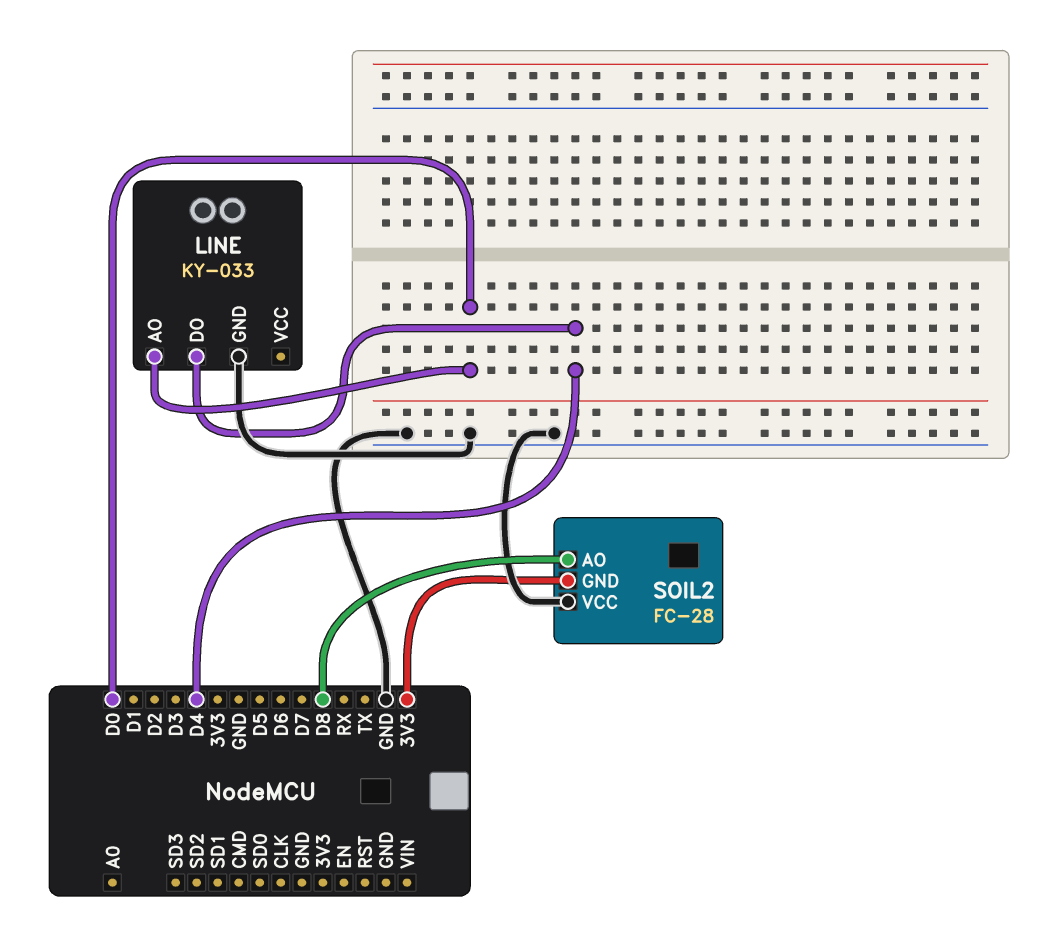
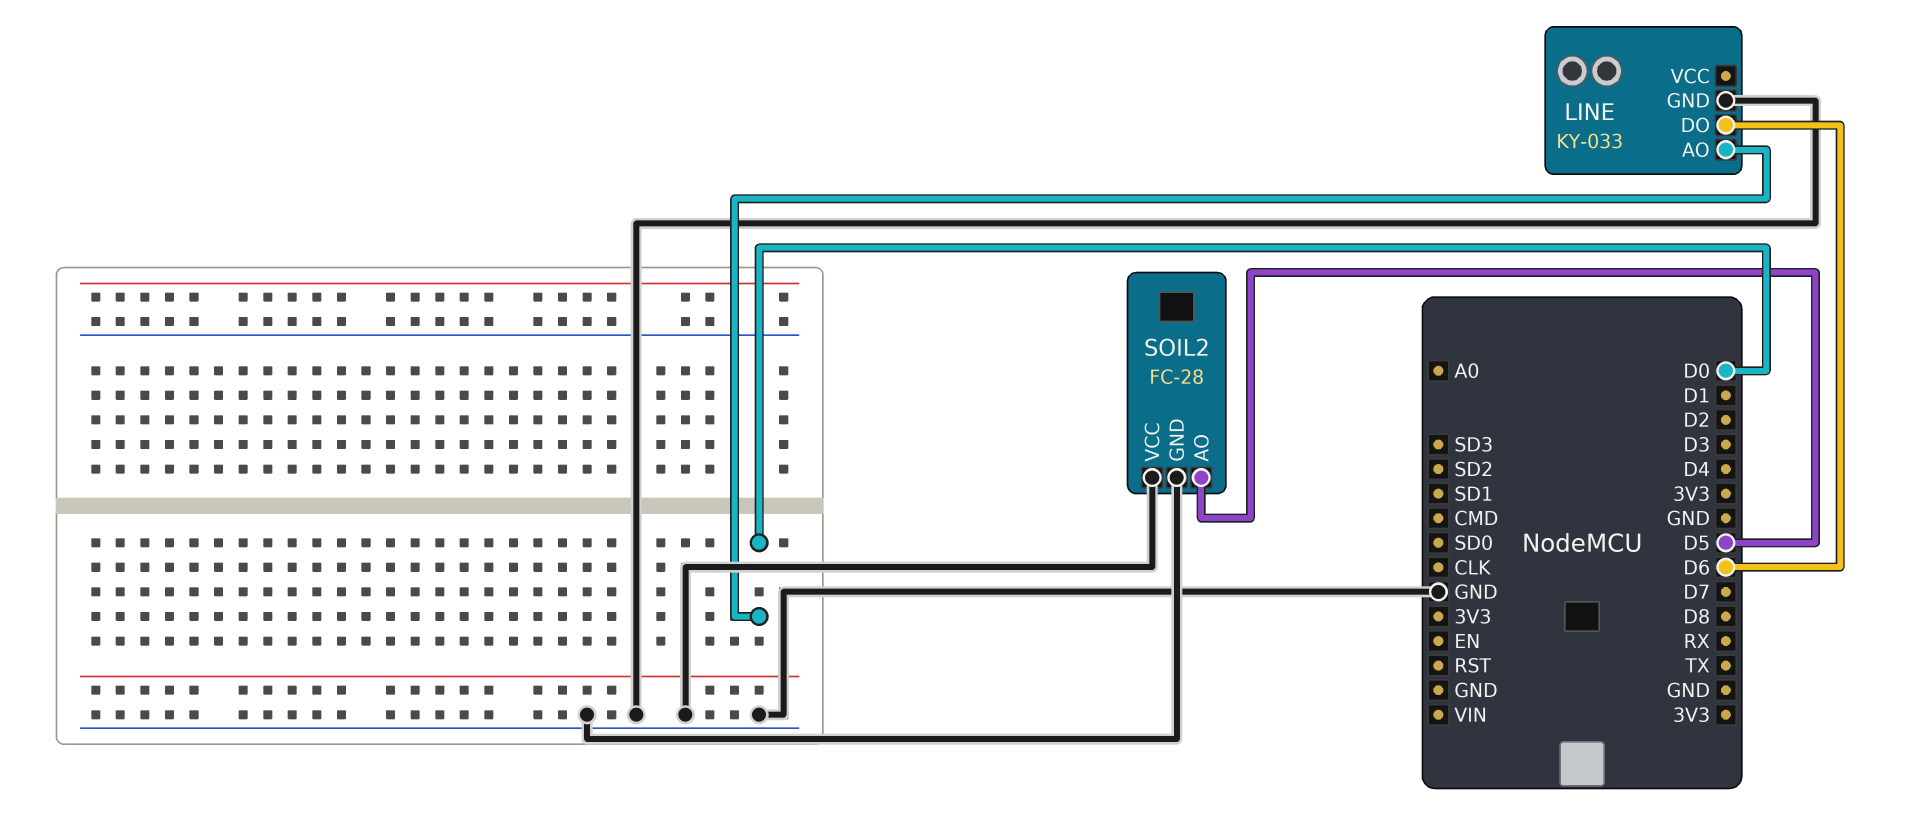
LINE pin DO: D4 -> D6
SOIL2 pin AO: D8 -> D5
SOIL2 pin GND: 3V3 -> GND

